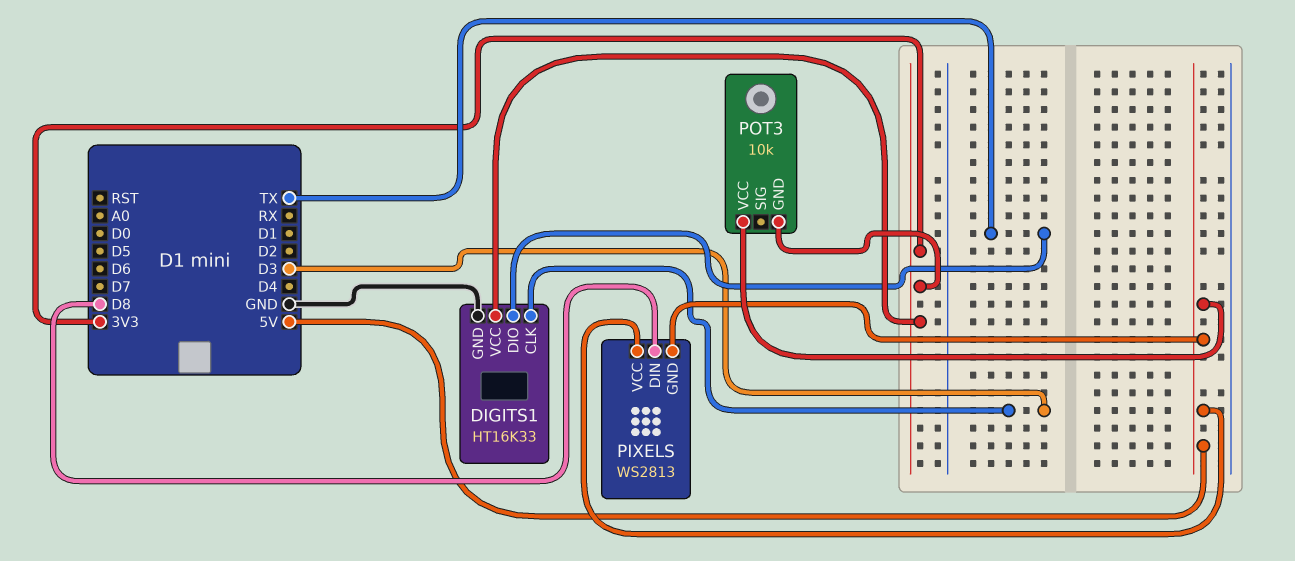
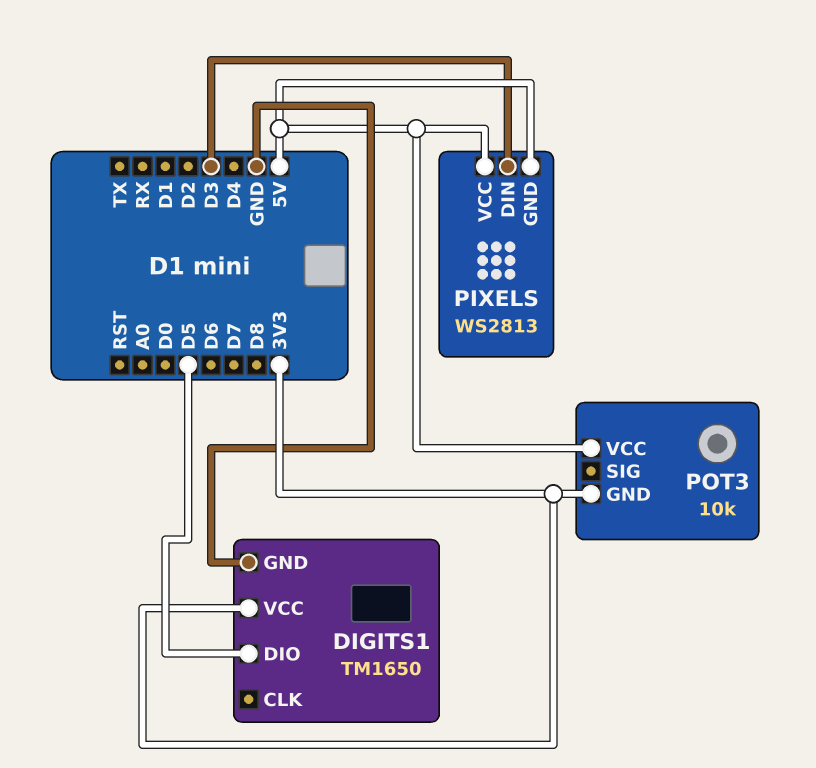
DIGITS1: HT16K33 -> TM1650
DIGITS1 pin CLK: D3 -> none
DIGITS1 pin DIO: TX -> D5
PIXELS pin DIN: D8 -> D3

